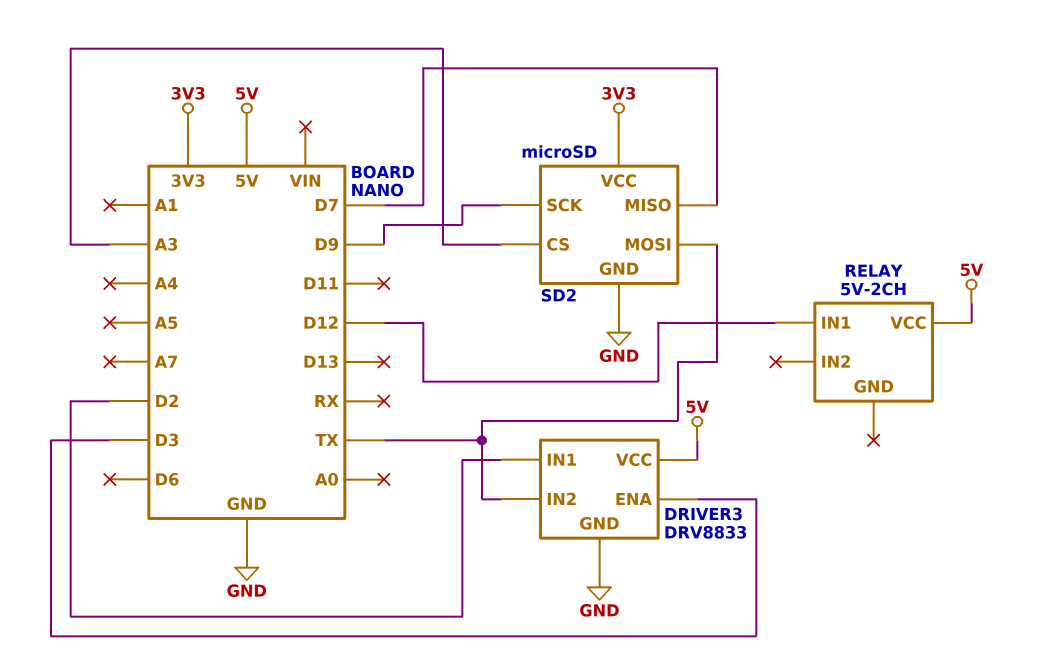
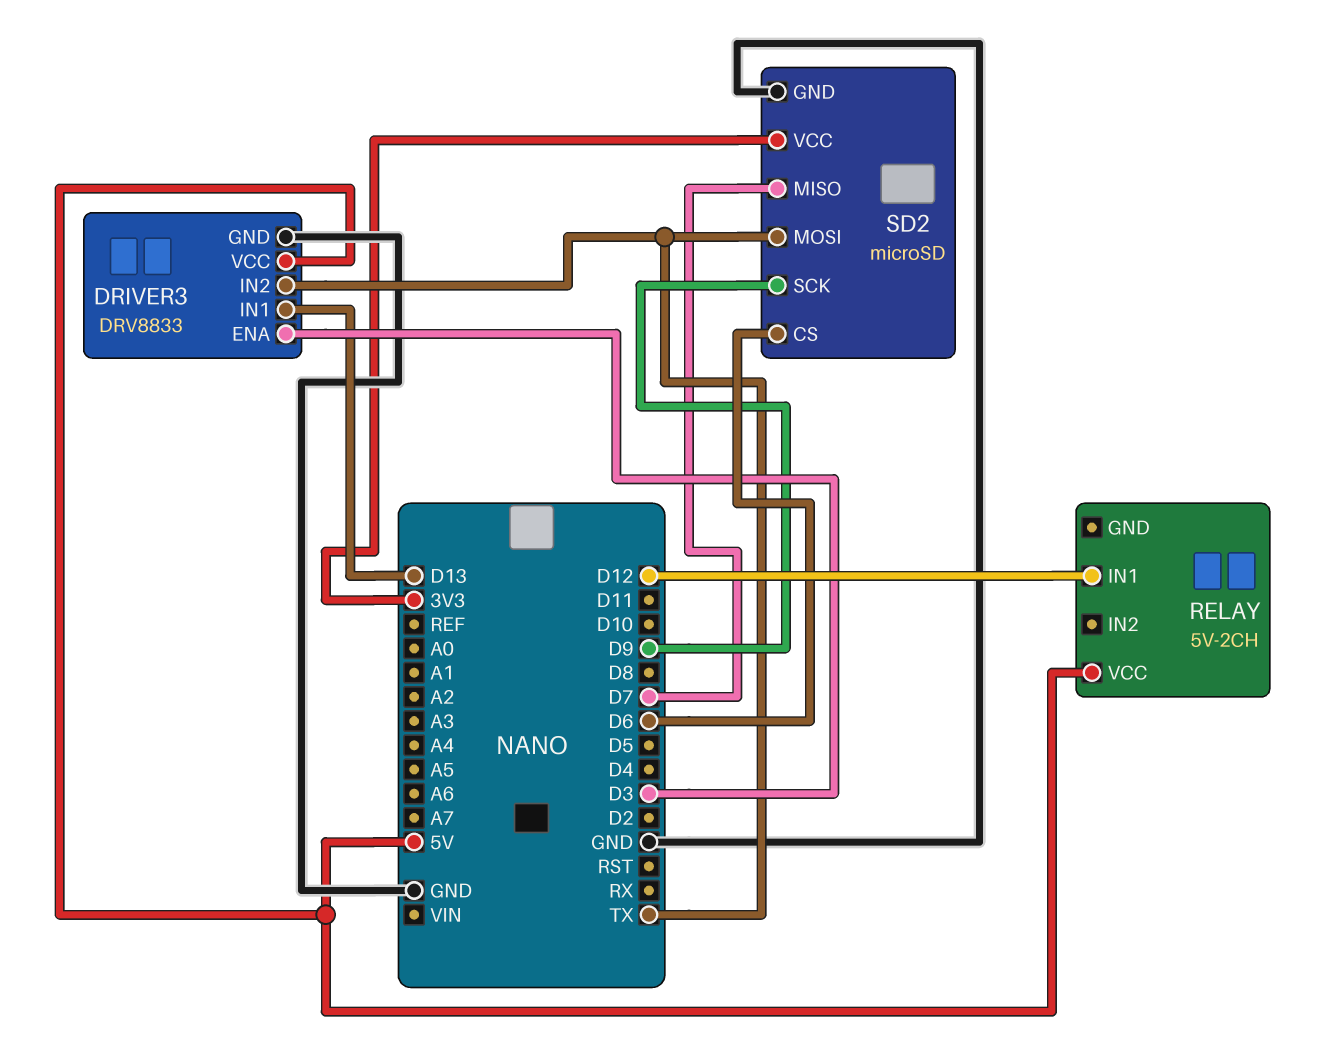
DRIVER3 pin IN1: D2 -> D13
SD2 pin CS: A3 -> D6

